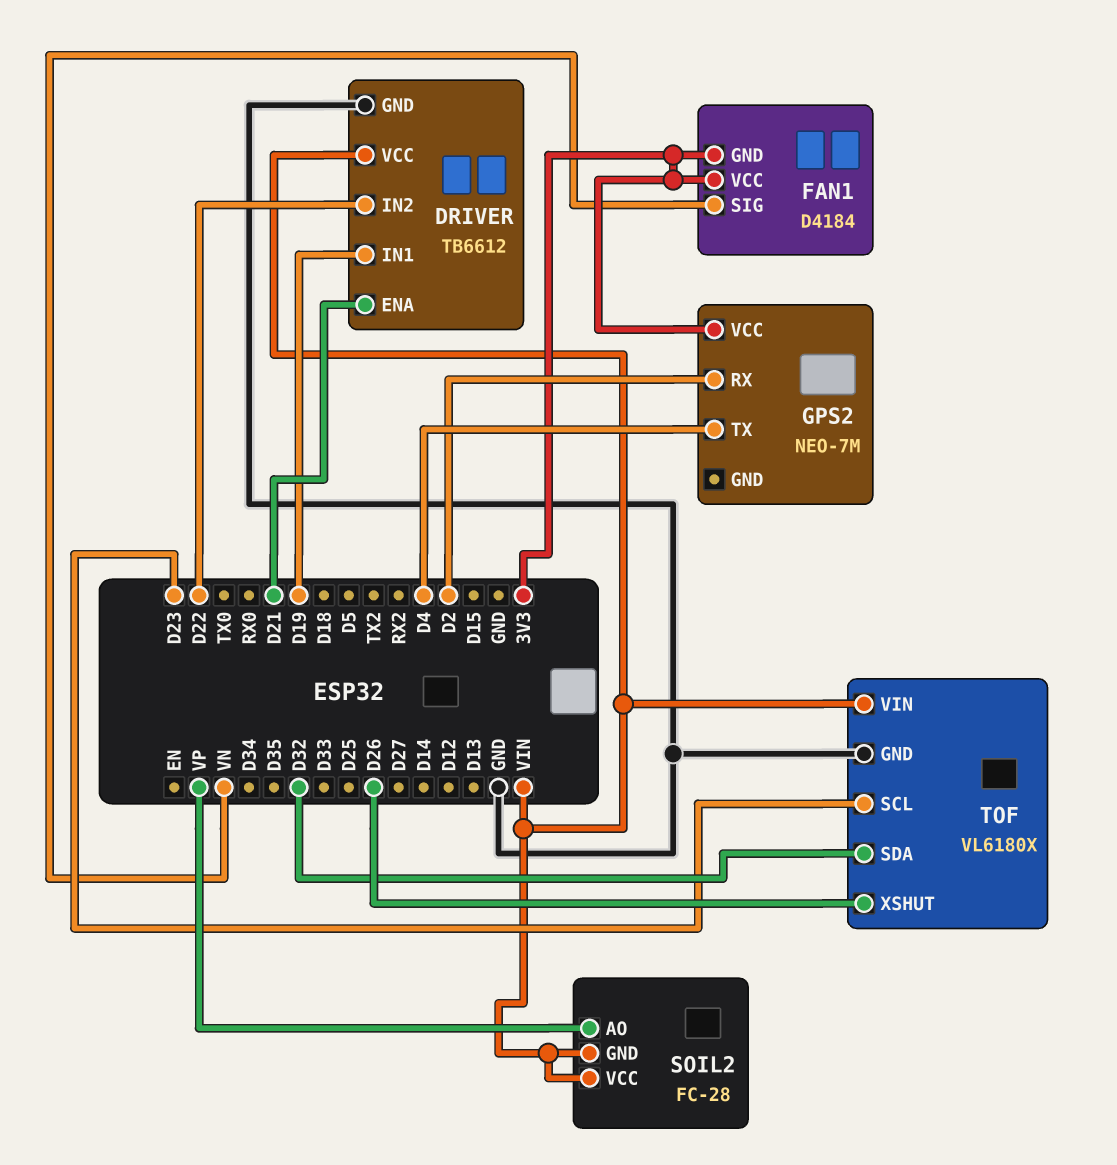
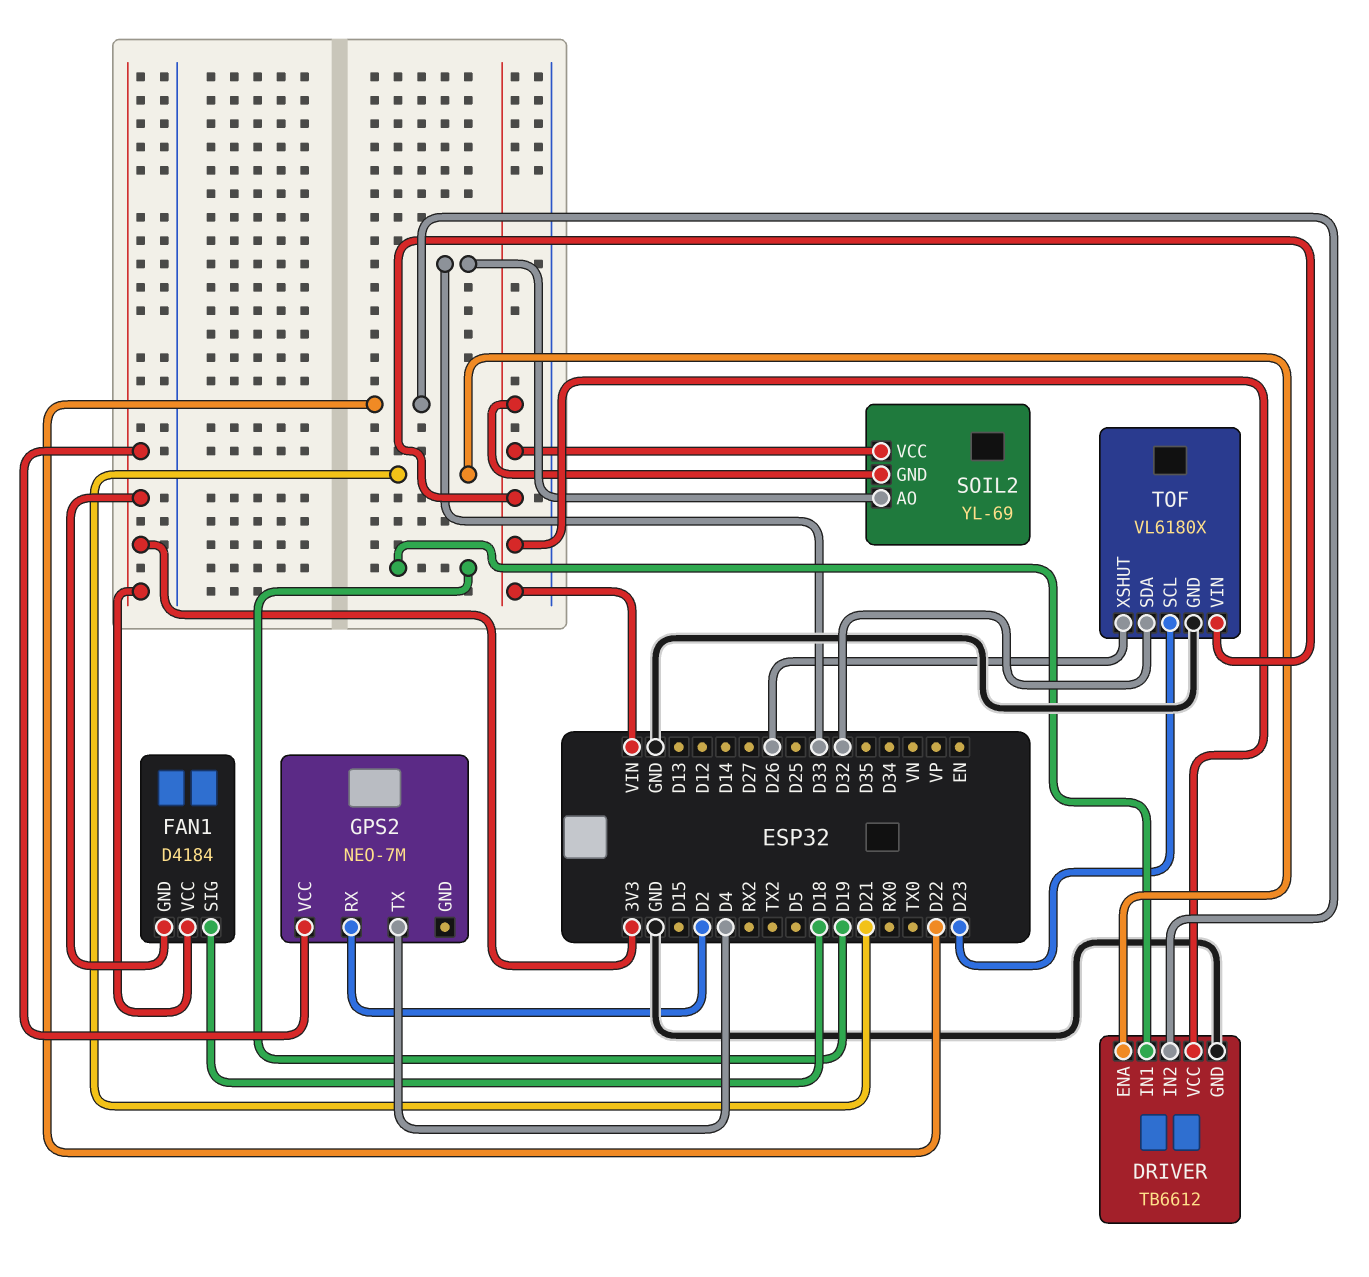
FAN1 pin SIG: VN -> D18
SOIL2: FC-28 -> YL-69
SOIL2 pin AO: VP -> D33

